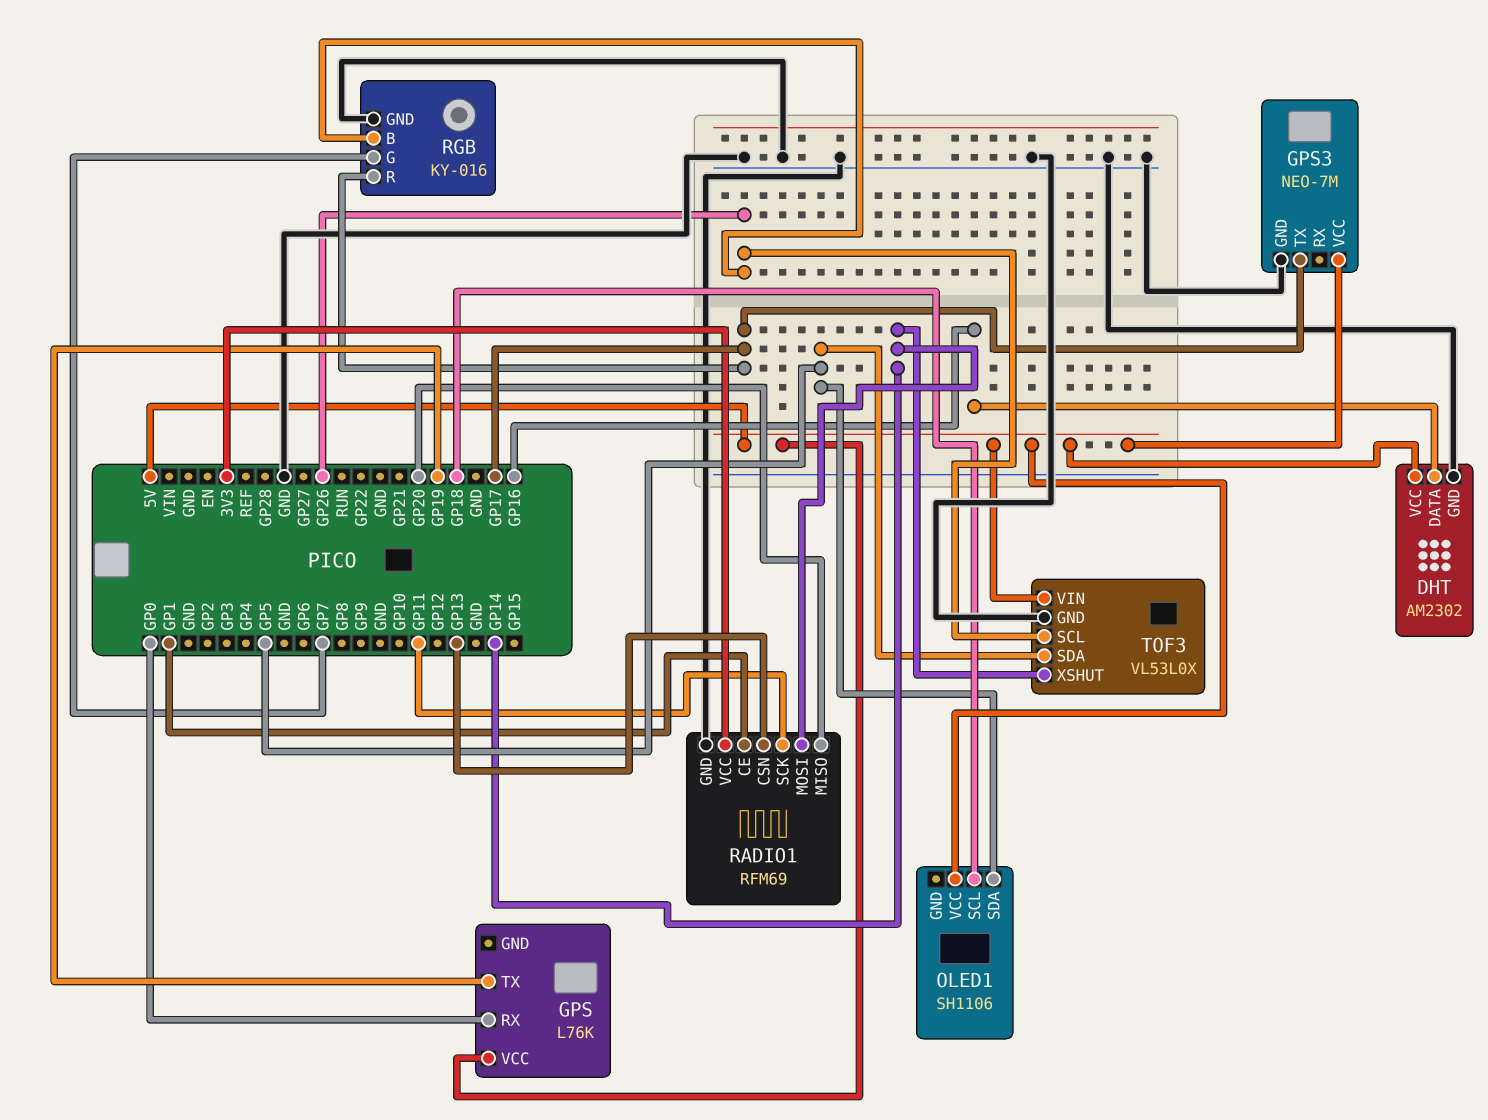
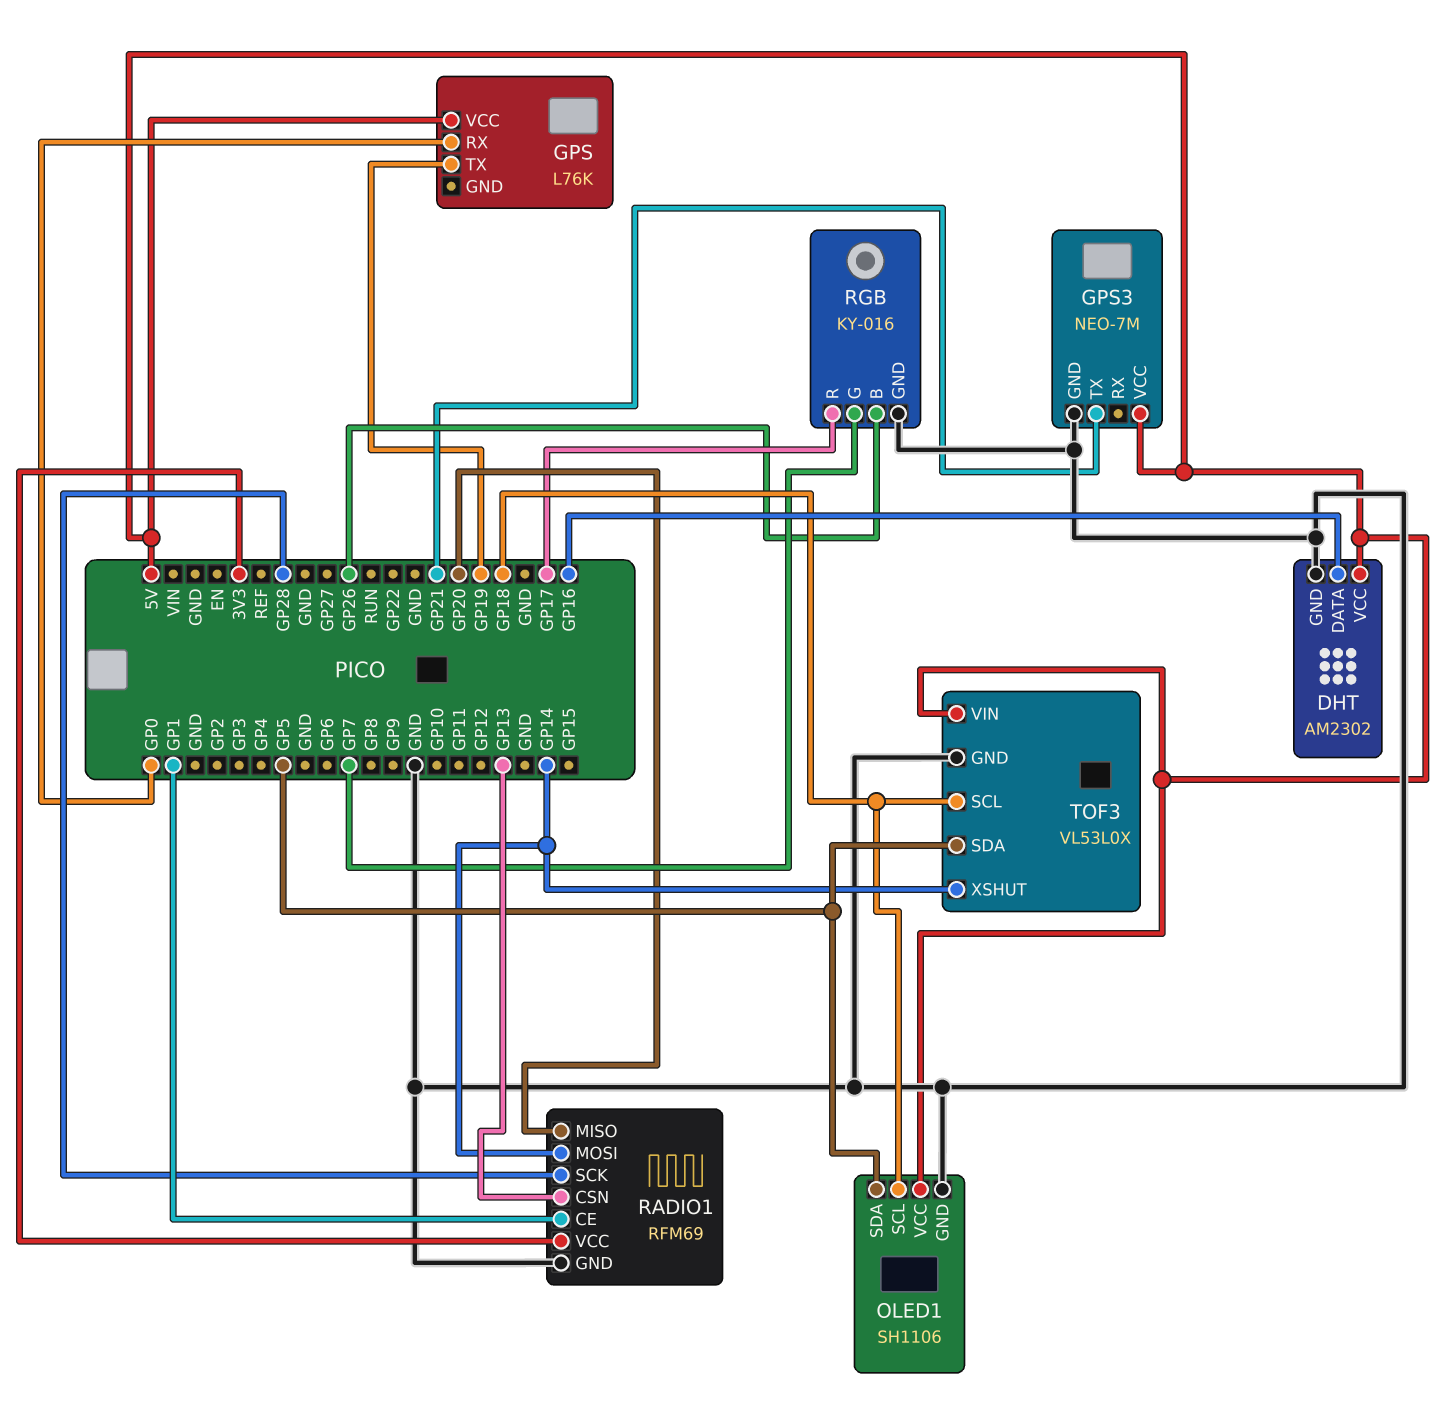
GPS3 pin TX: GP17 -> GP21
OLED1 pin GND: none -> GND
RADIO1 pin SCK: GP11 -> GP28
TOF3 pin SCL: GP26 -> GP18

